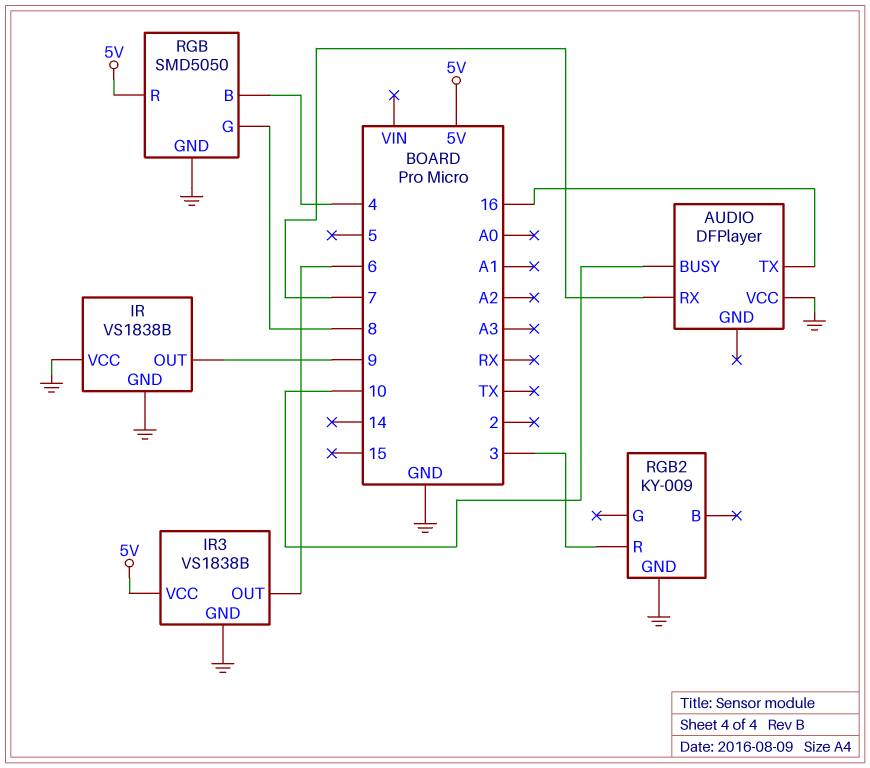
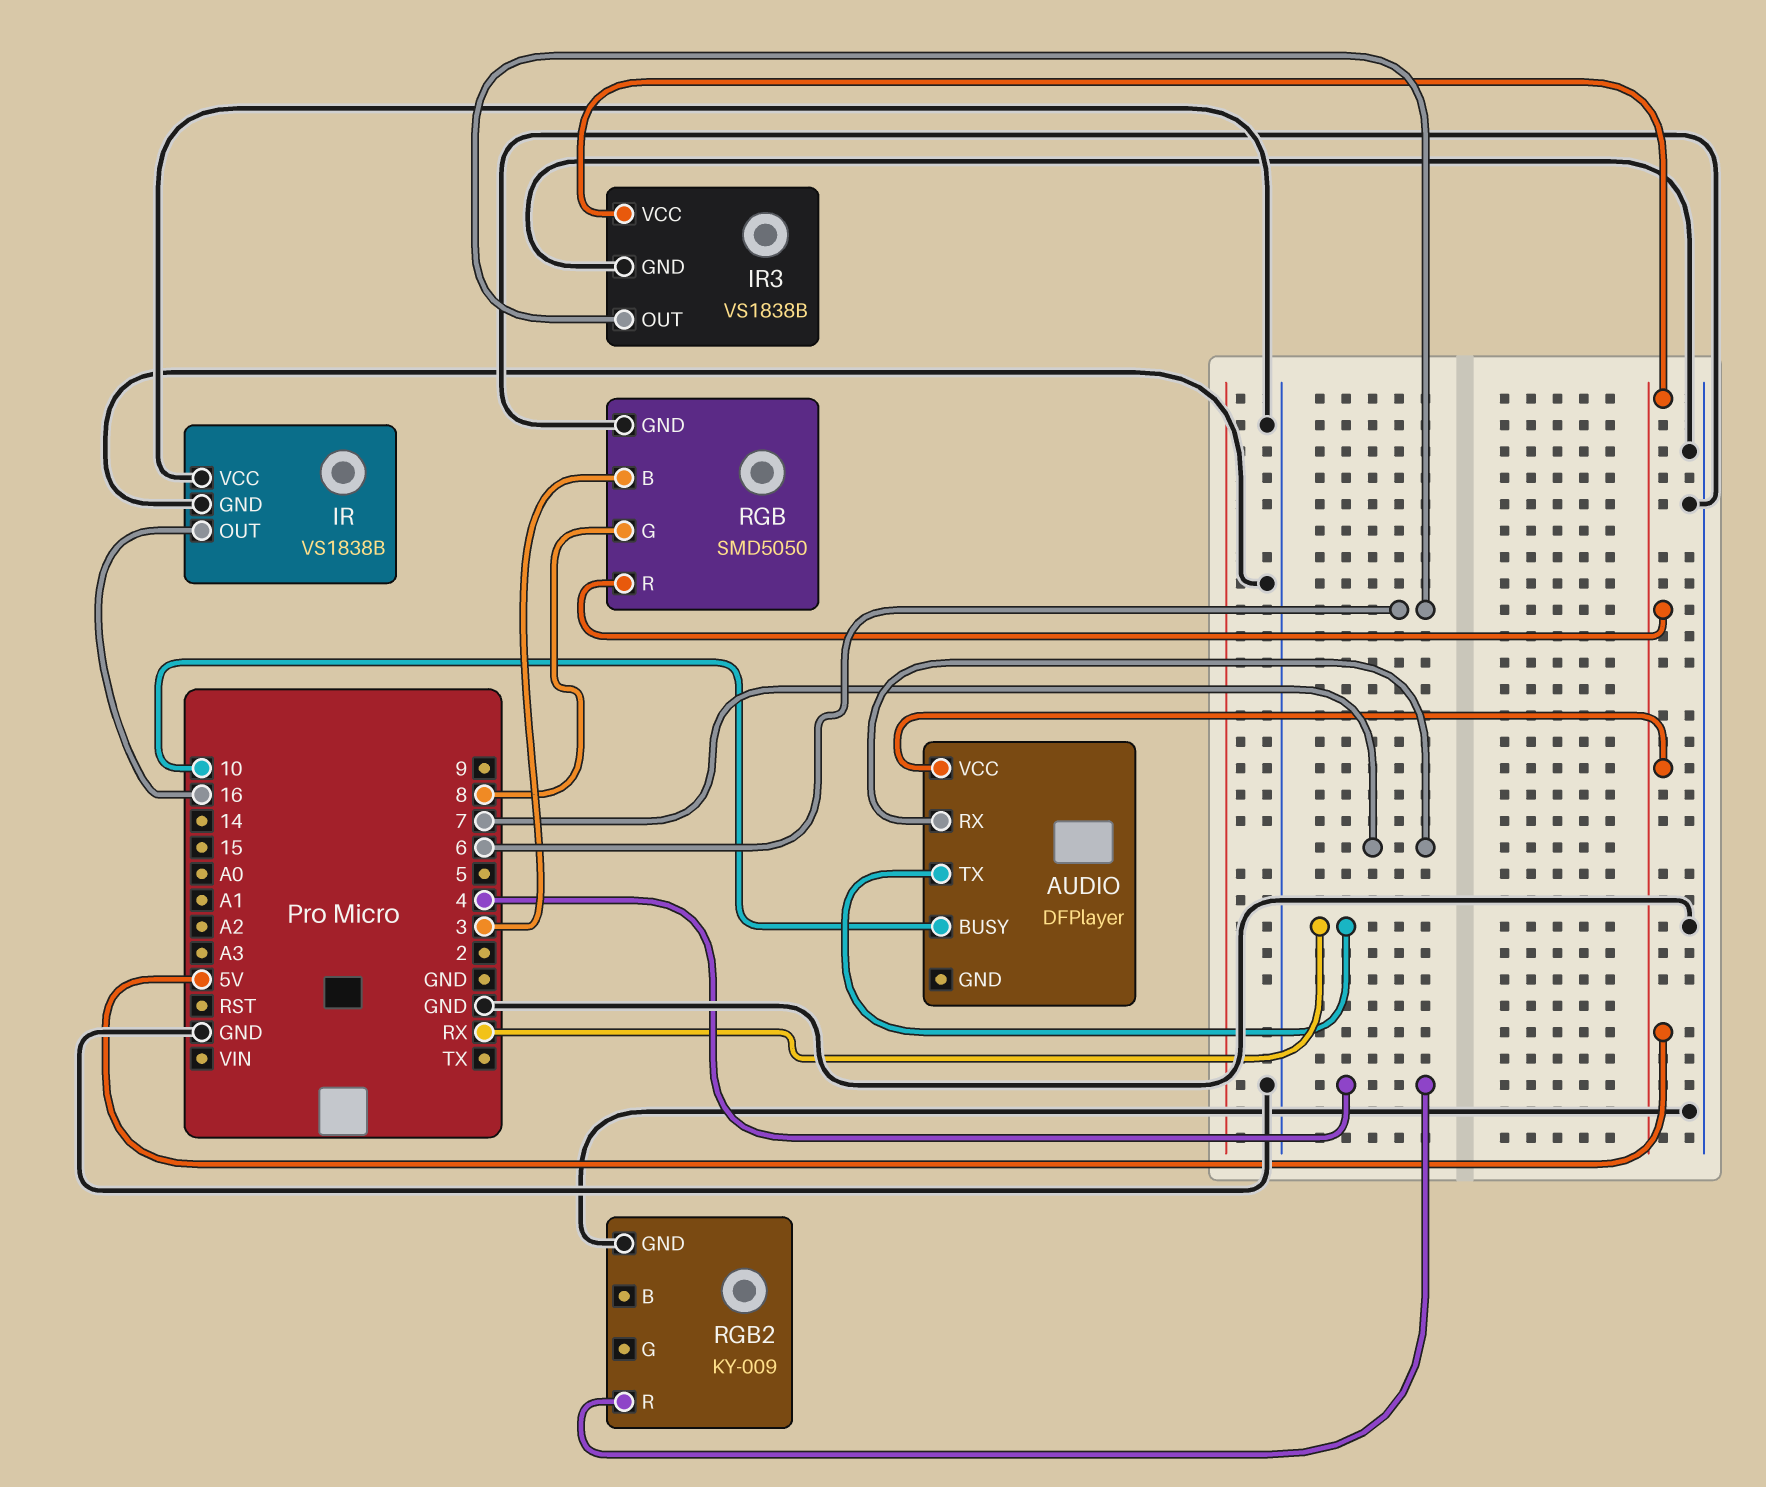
AUDIO pin TX: 16 -> RX
AUDIO pin VCC: GND -> 5V
IR pin OUT: 9 -> 16
RGB pin B: 4 -> 3
RGB2 pin R: 3 -> 4

